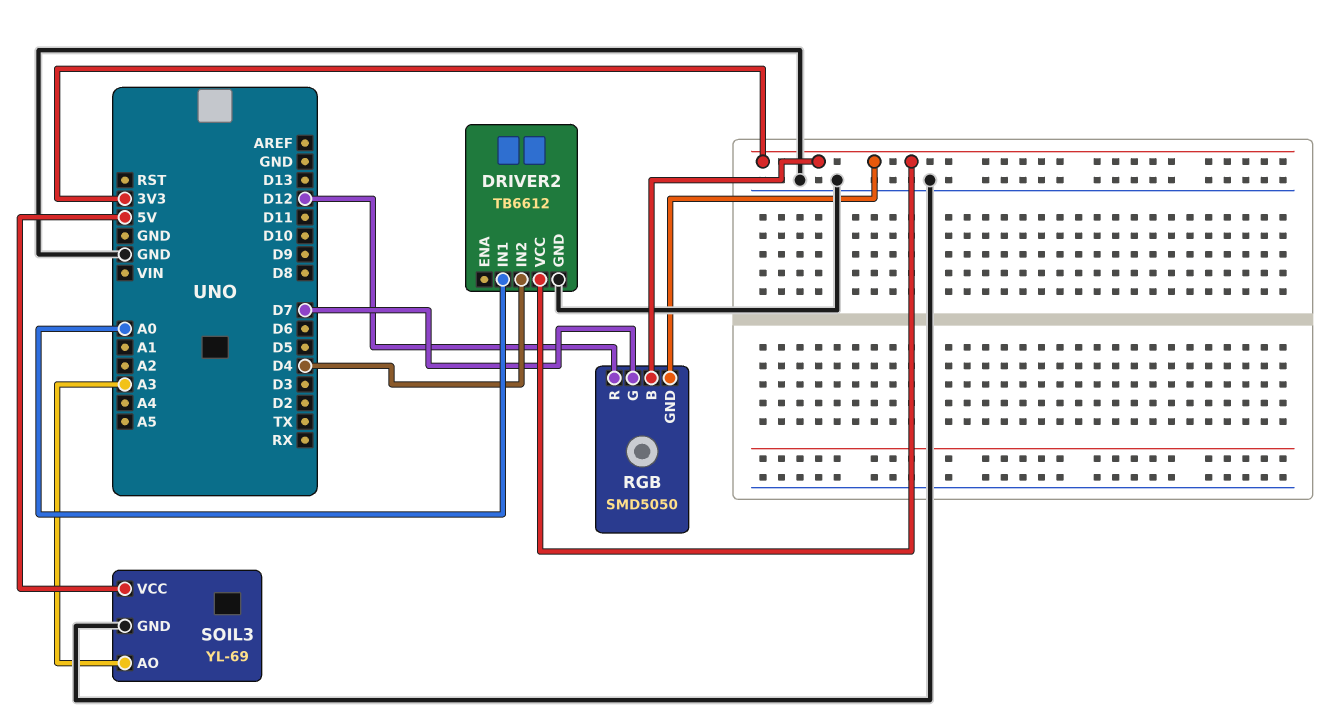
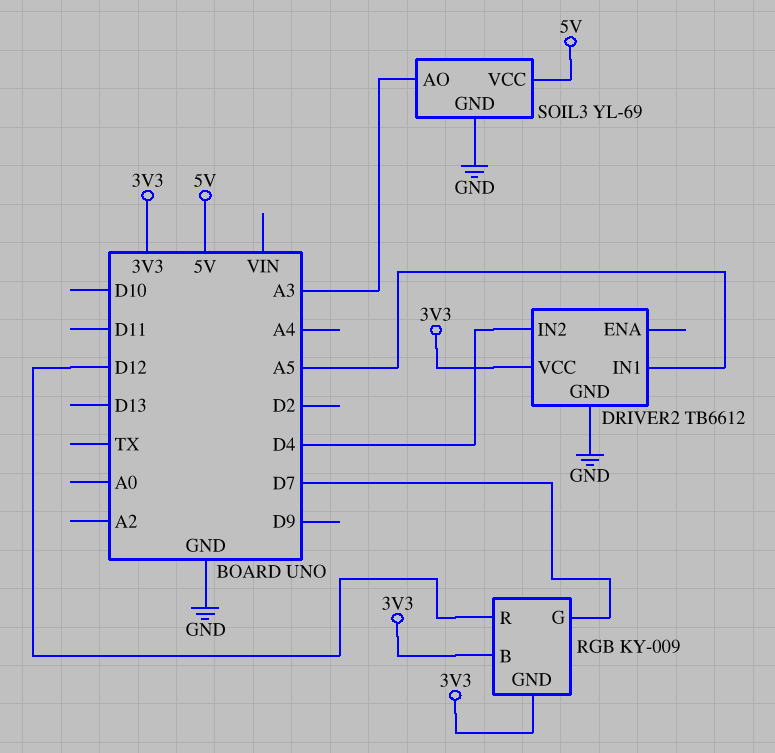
DRIVER2 pin IN1: A0 -> A5
RGB: SMD5050 -> KY-009

